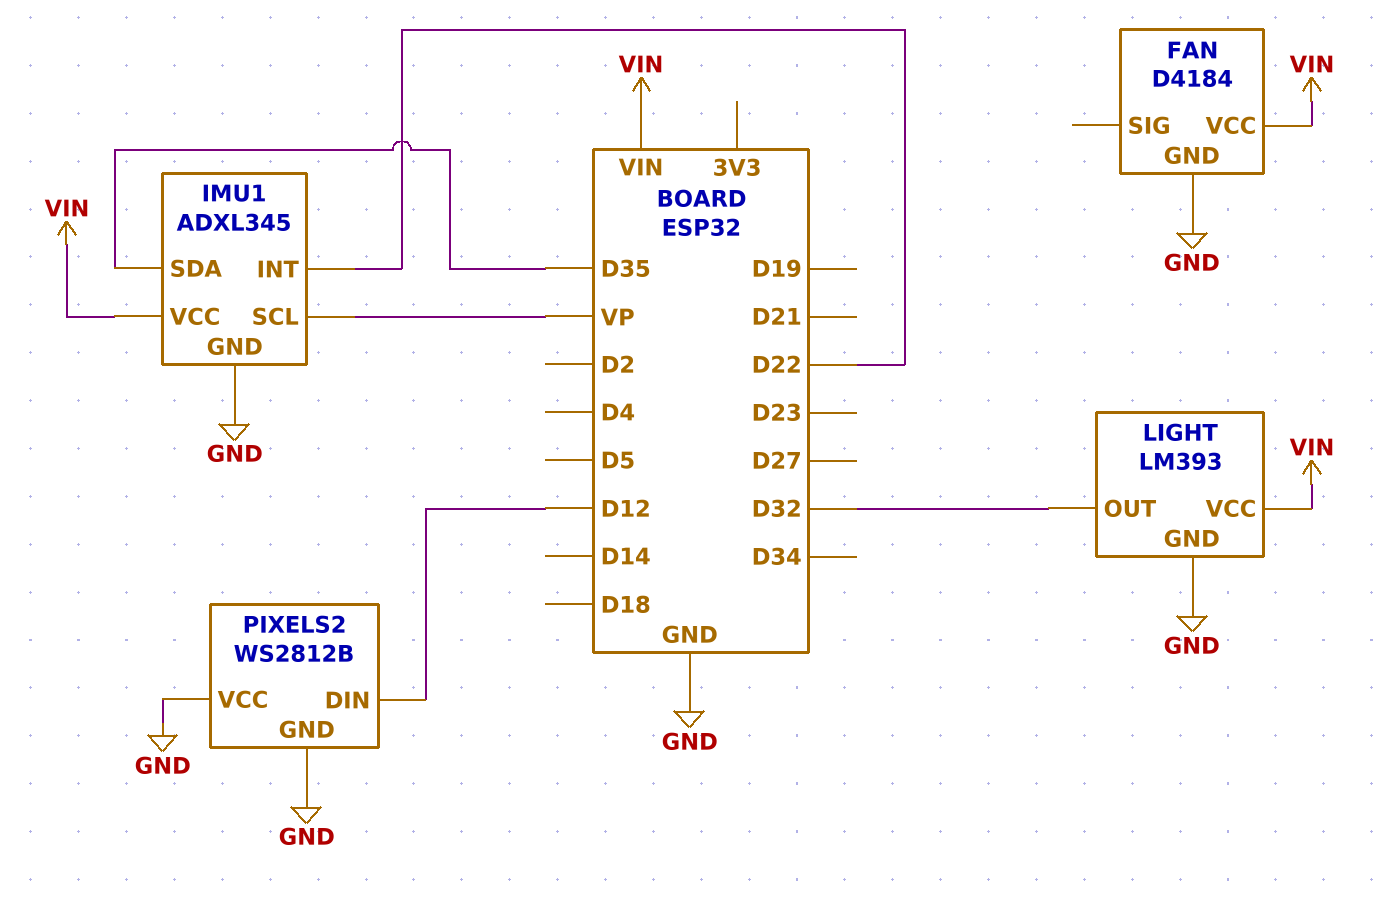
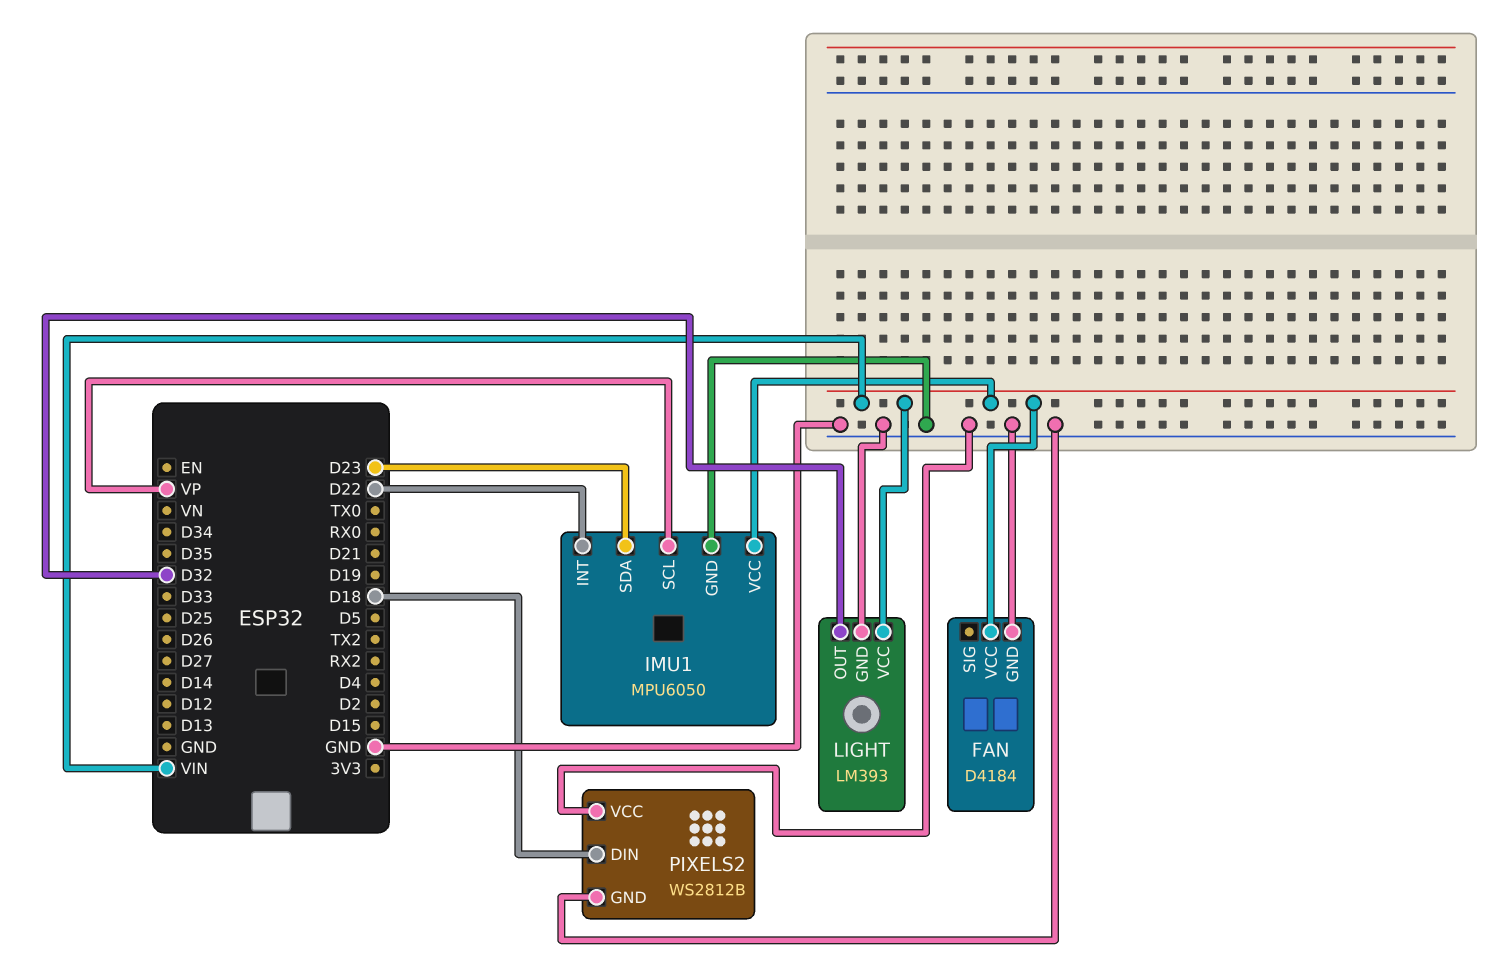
IMU1: ADXL345 -> MPU6050
IMU1 pin SDA: D35 -> D23
PIXELS2 pin DIN: D12 -> D18

